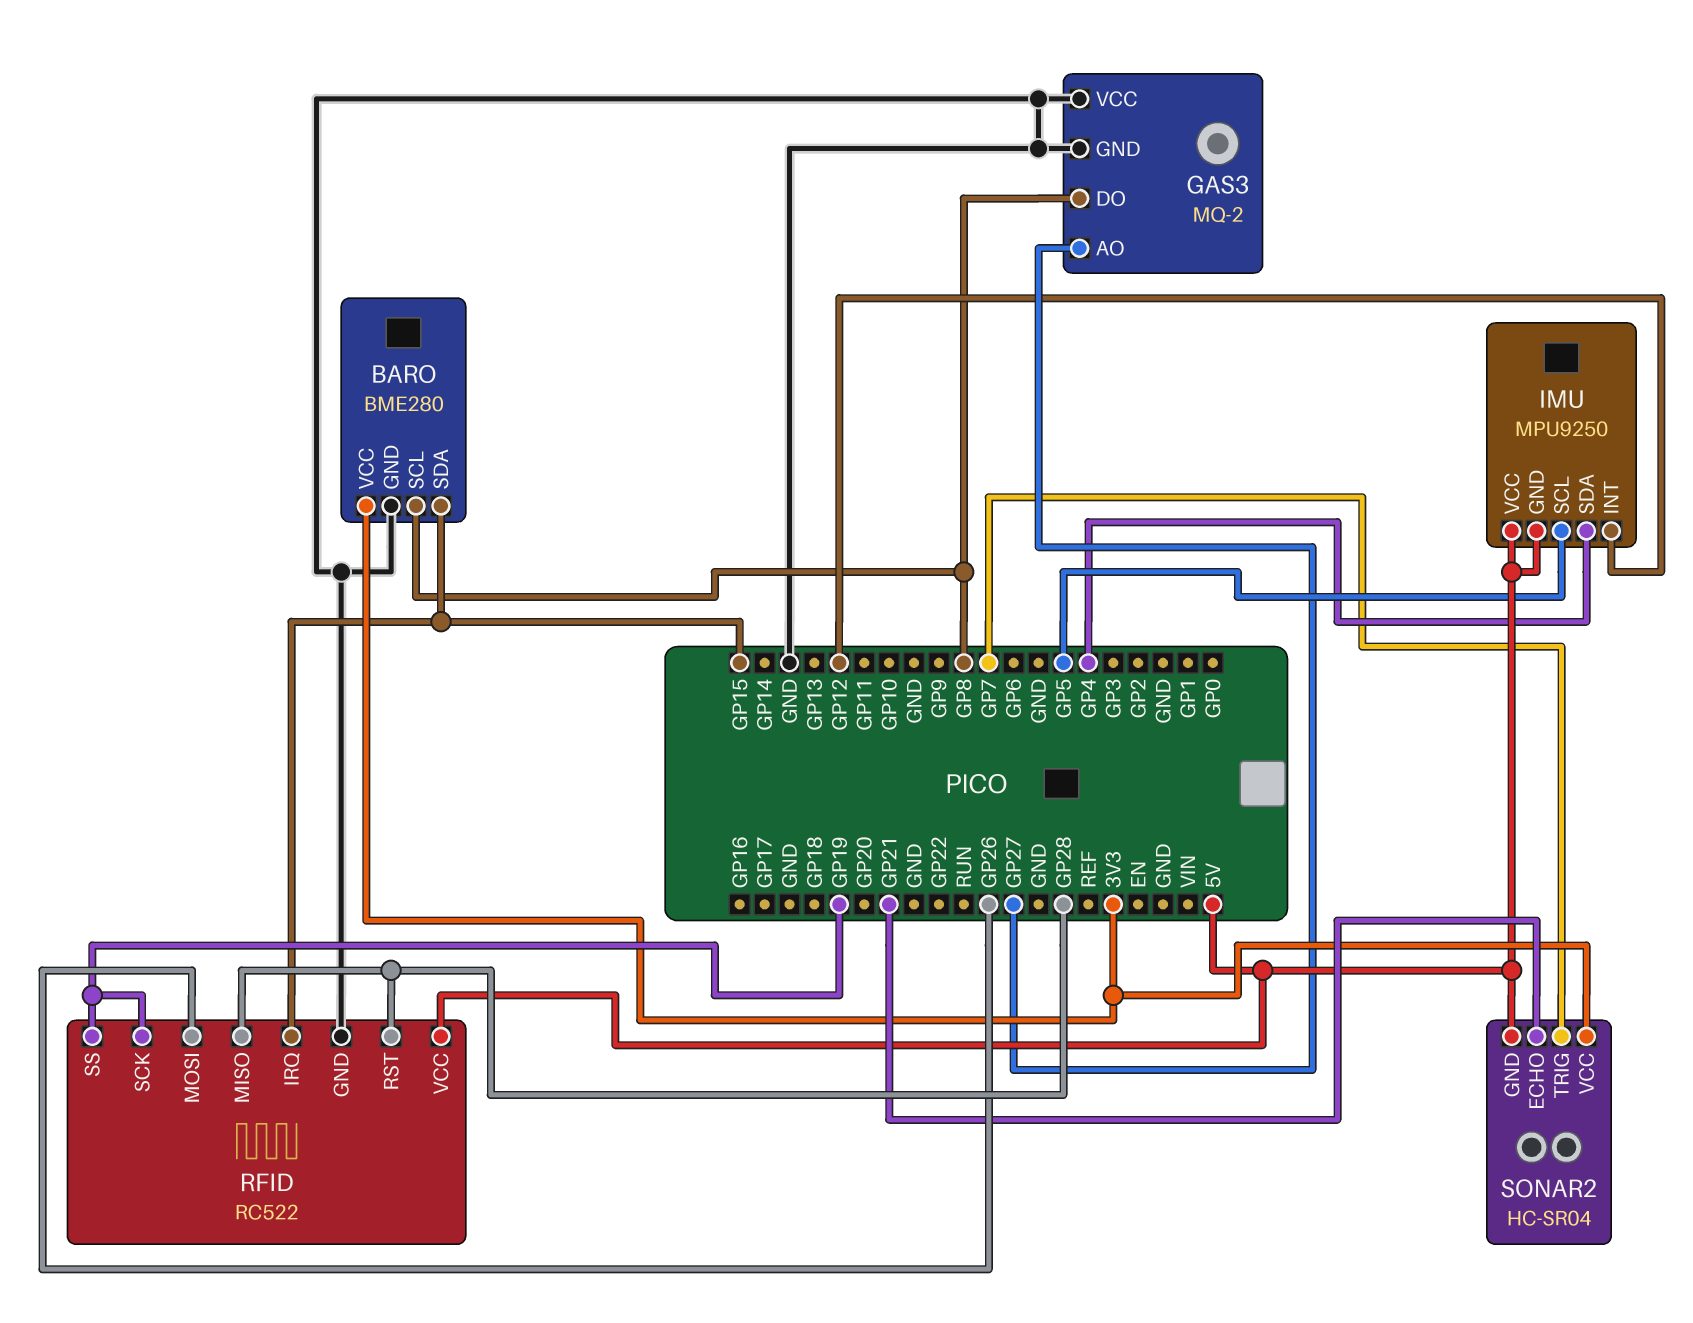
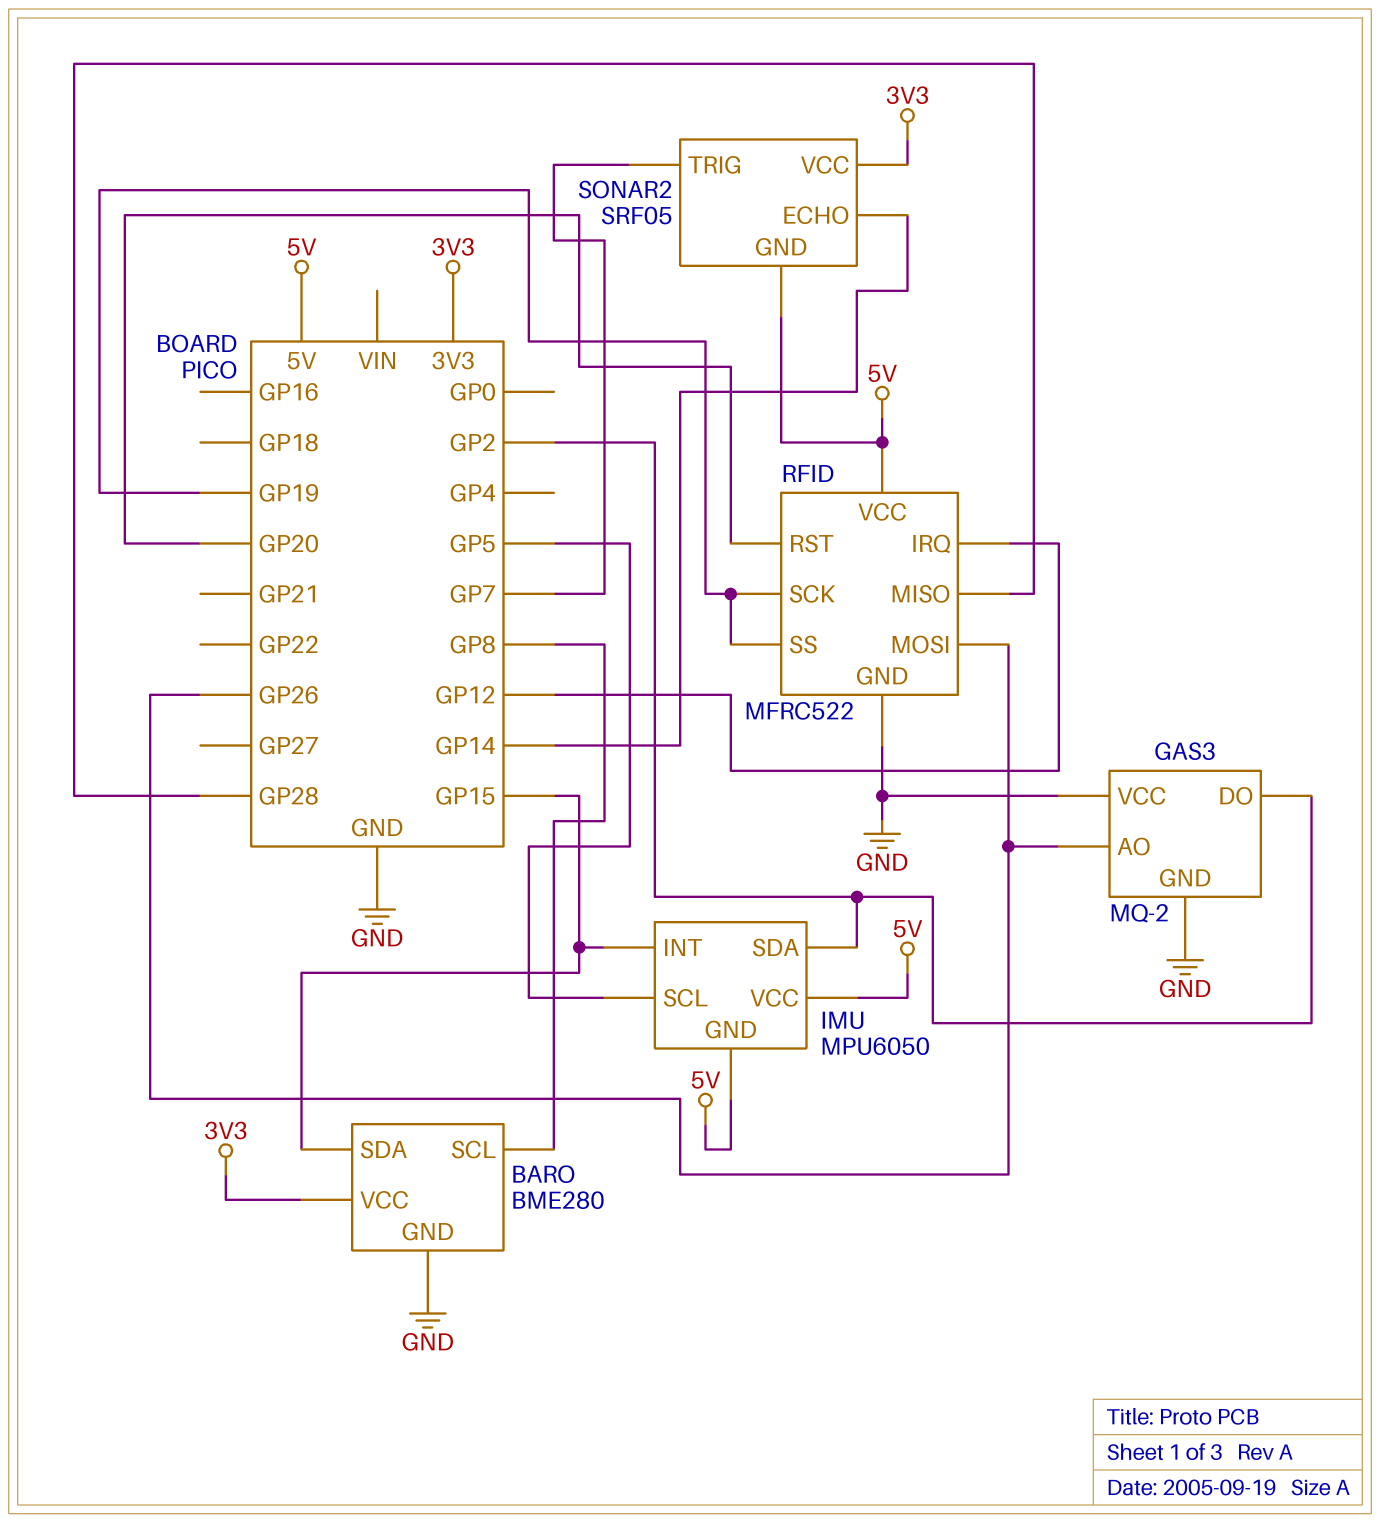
GAS3 pin AO: GP27 -> GP26
GAS3 pin DO: GP8 -> GP2
IMU: MPU9250 -> MPU6050
IMU pin INT: GP12 -> GP15
IMU pin SDA: GP4 -> GP2
RFID: RC522 -> MFRC522
RFID pin IRQ: GP15 -> GP12
RFID pin RST: GP28 -> GP20
SONAR2: HC-SR04 -> SRF05
SONAR2 pin ECHO: GP21 -> GP14

